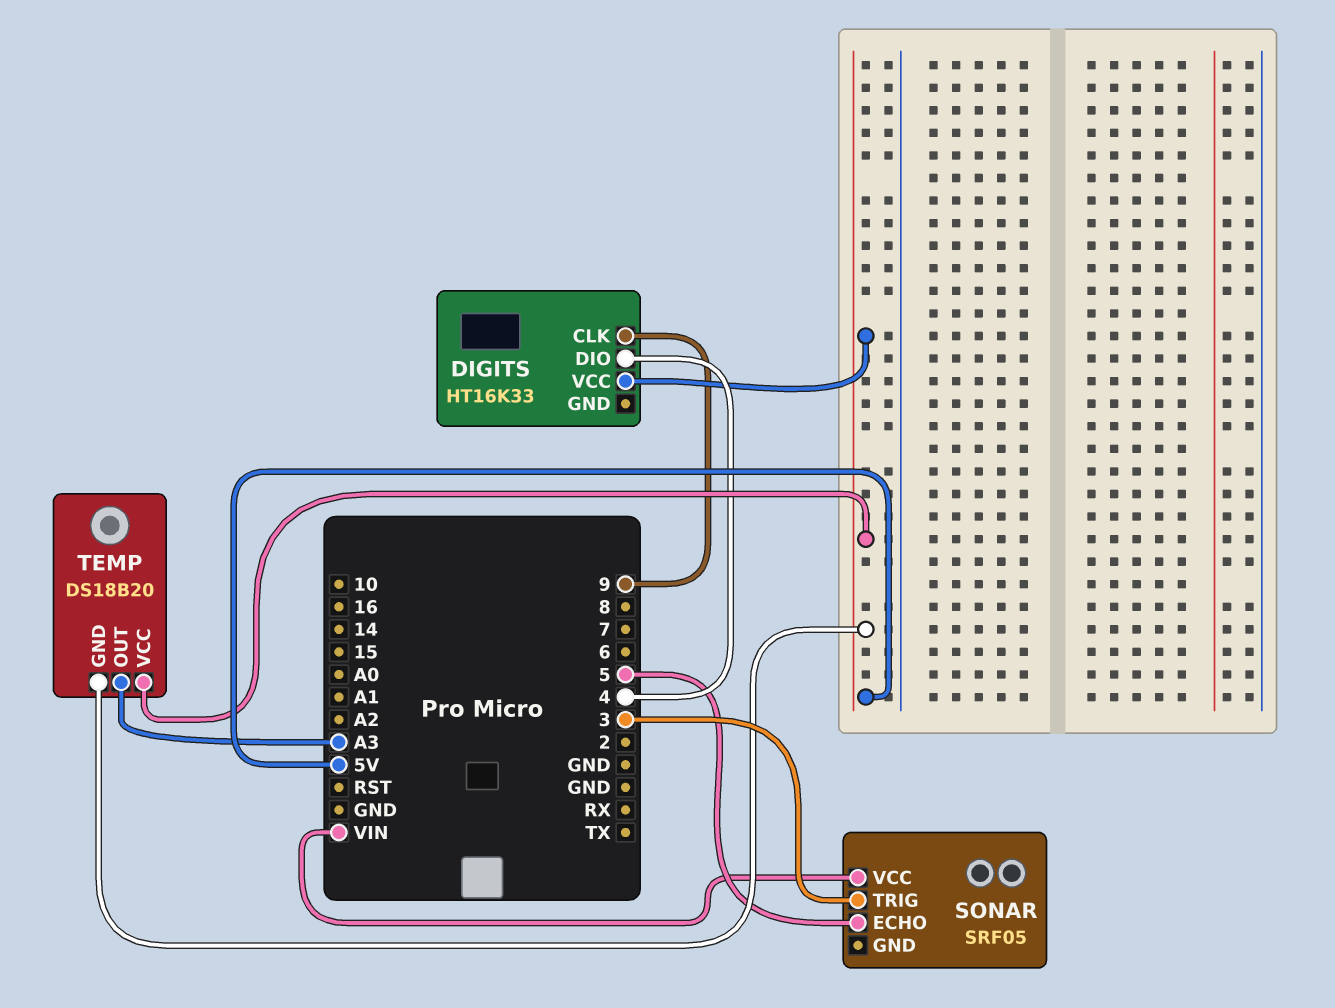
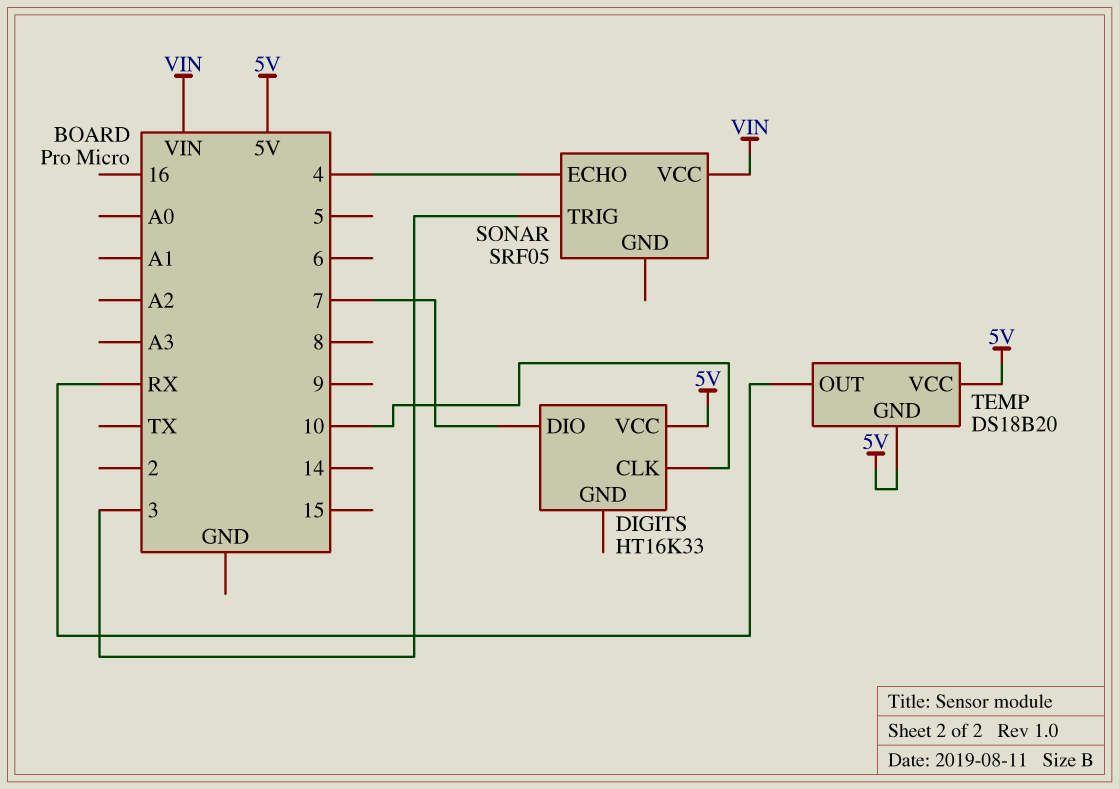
DIGITS pin CLK: 9 -> 10
DIGITS pin DIO: 4 -> 7
SONAR pin ECHO: 5 -> 4
TEMP pin OUT: A3 -> RX

